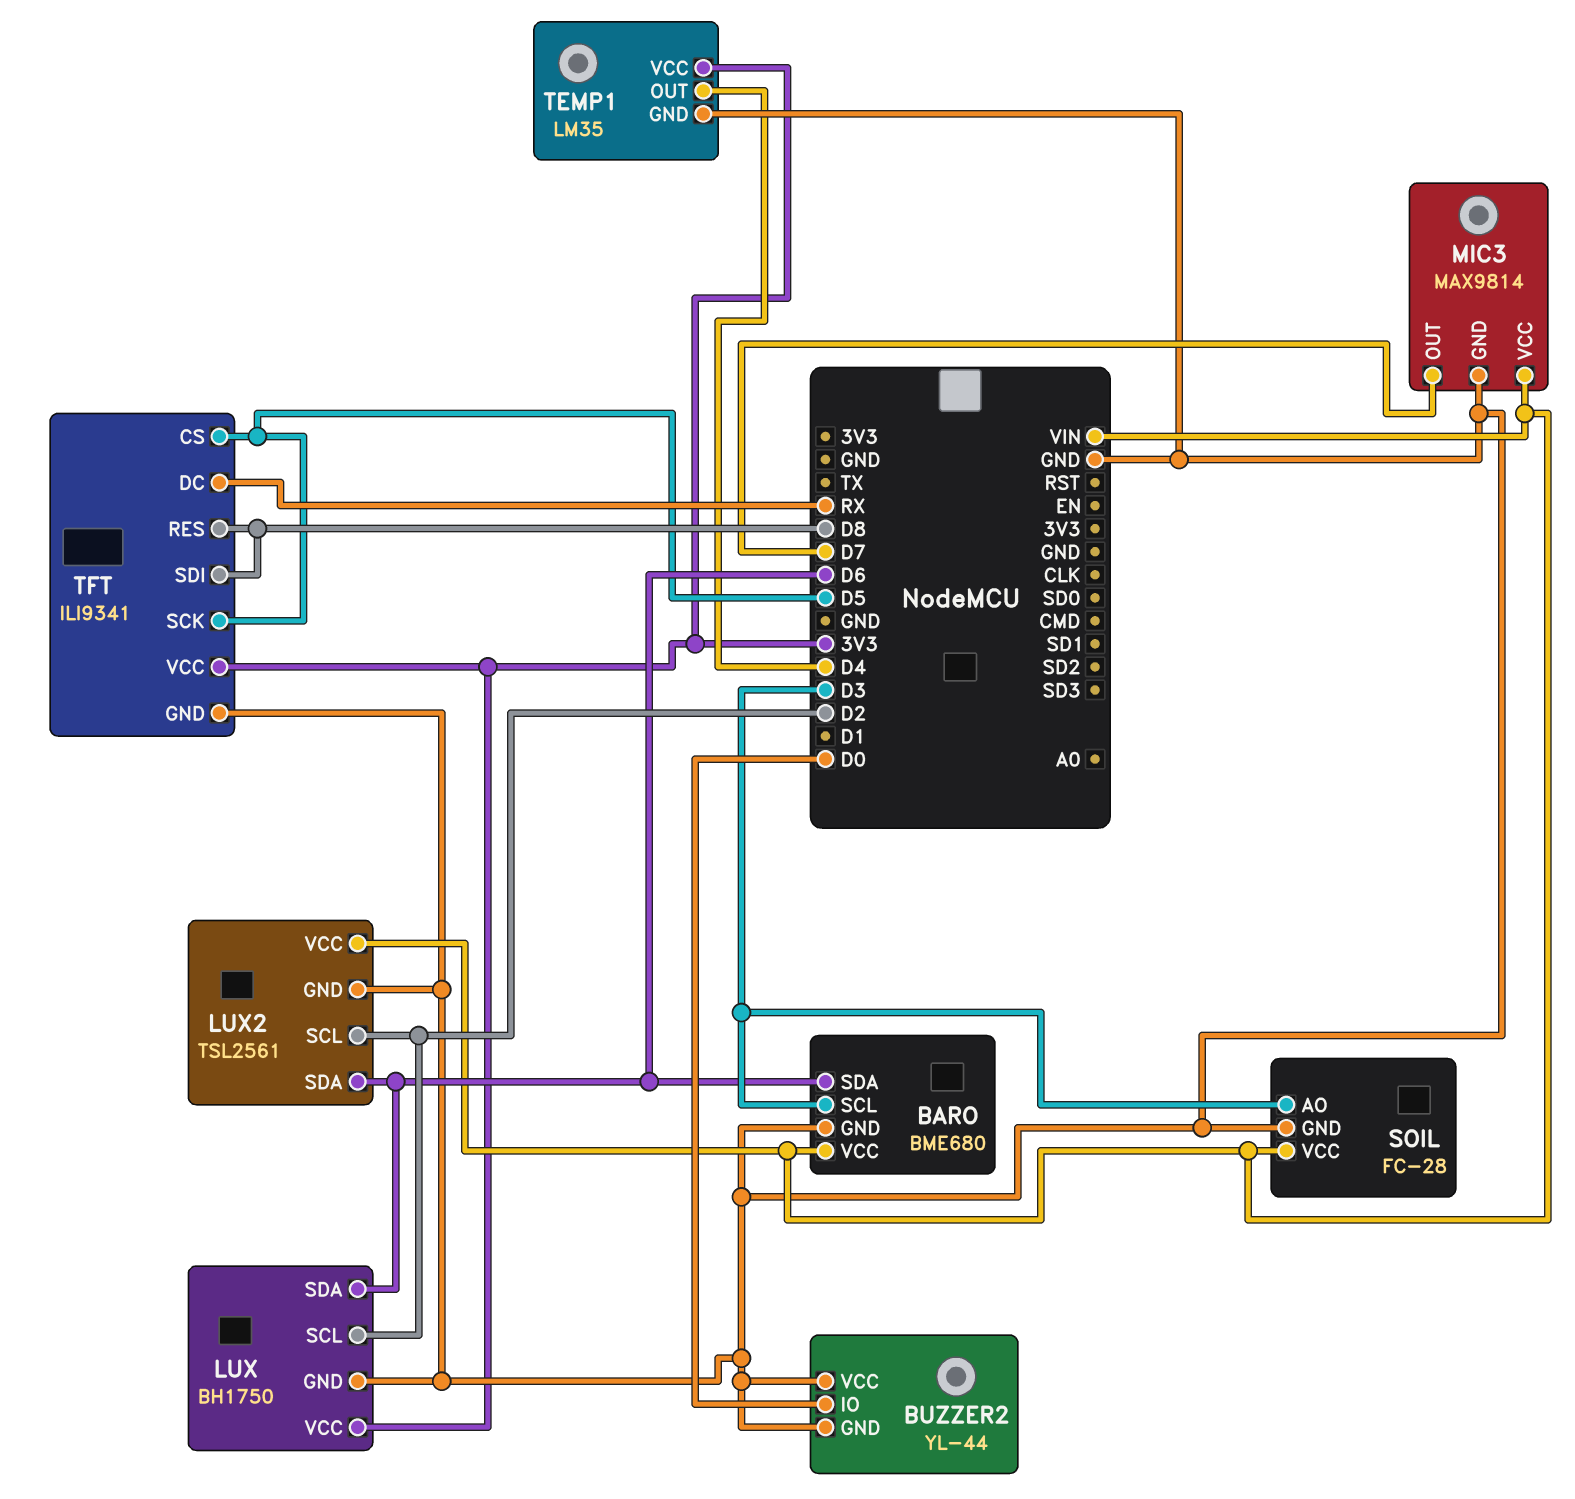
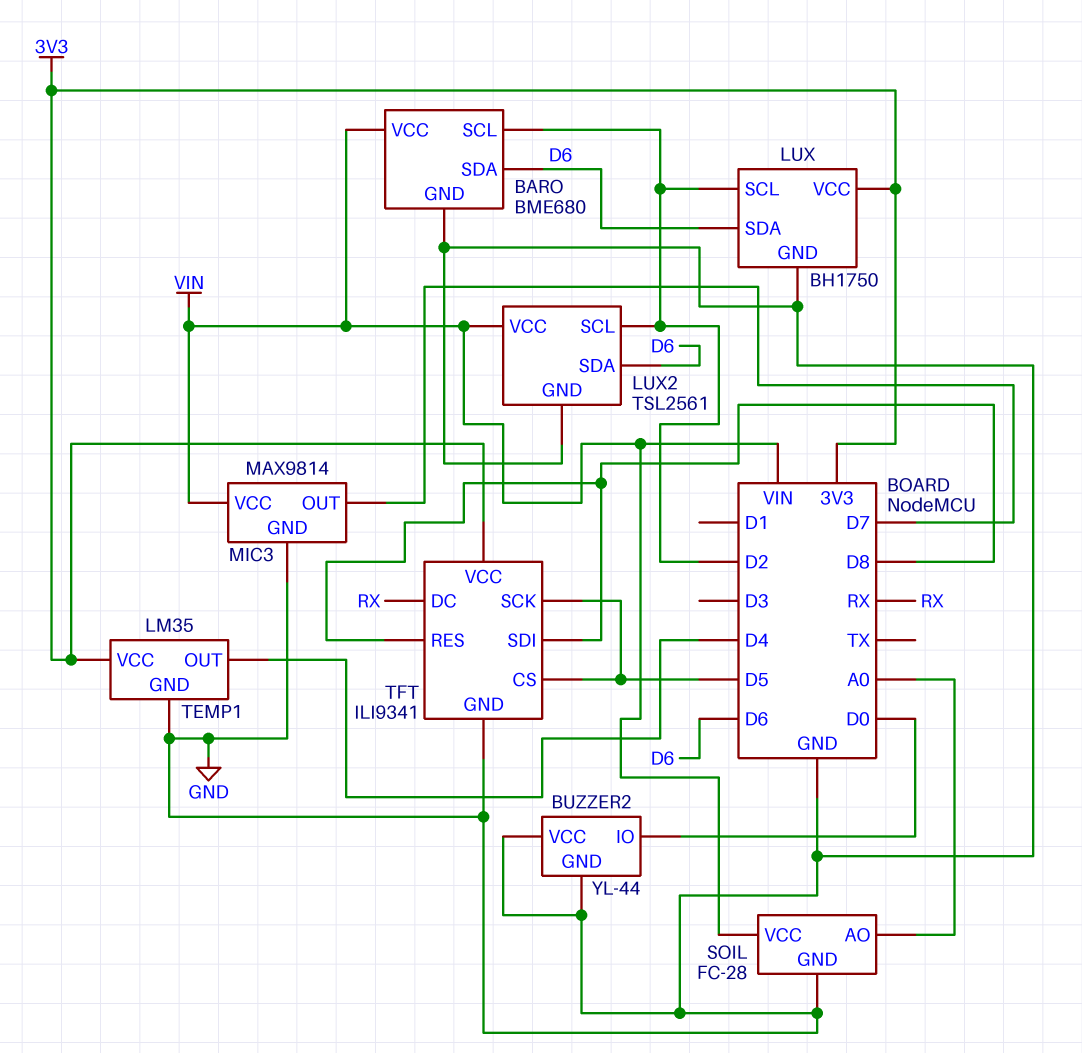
BARO pin SCL: D3 -> D2
SOIL pin AO: D3 -> A0

